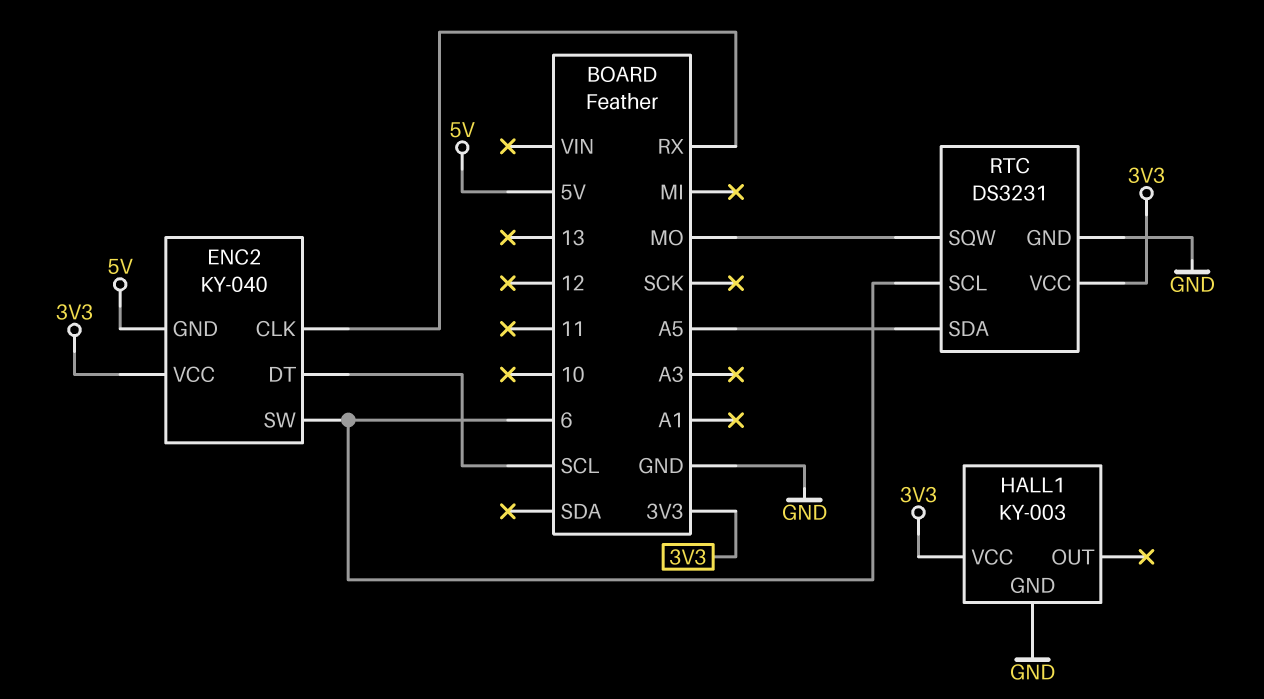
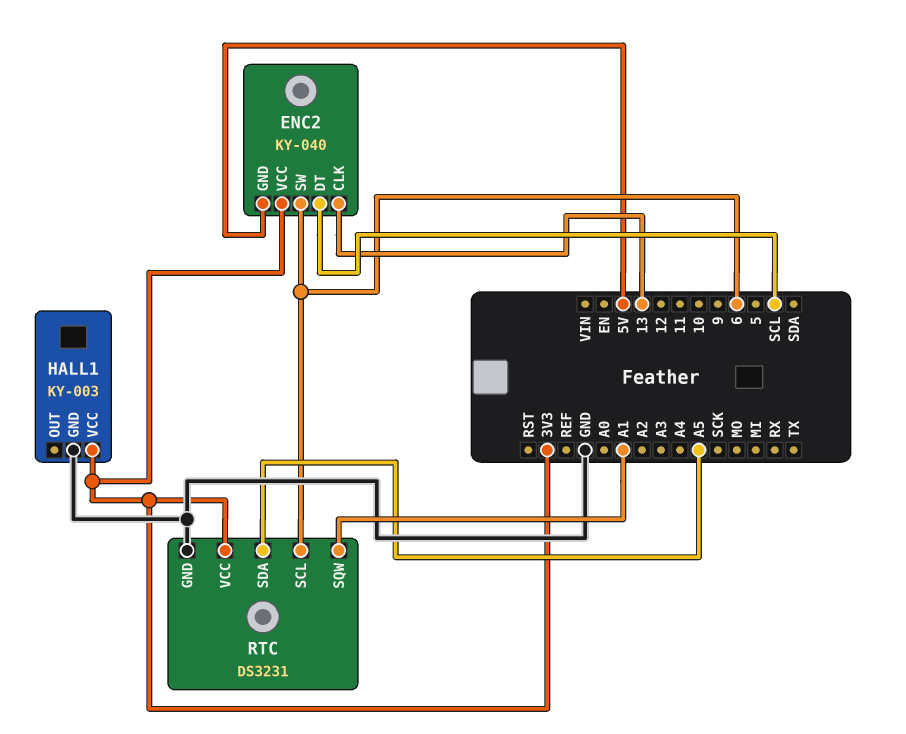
ENC2 pin CLK: RX -> 13
RTC pin SQW: MO -> A1

